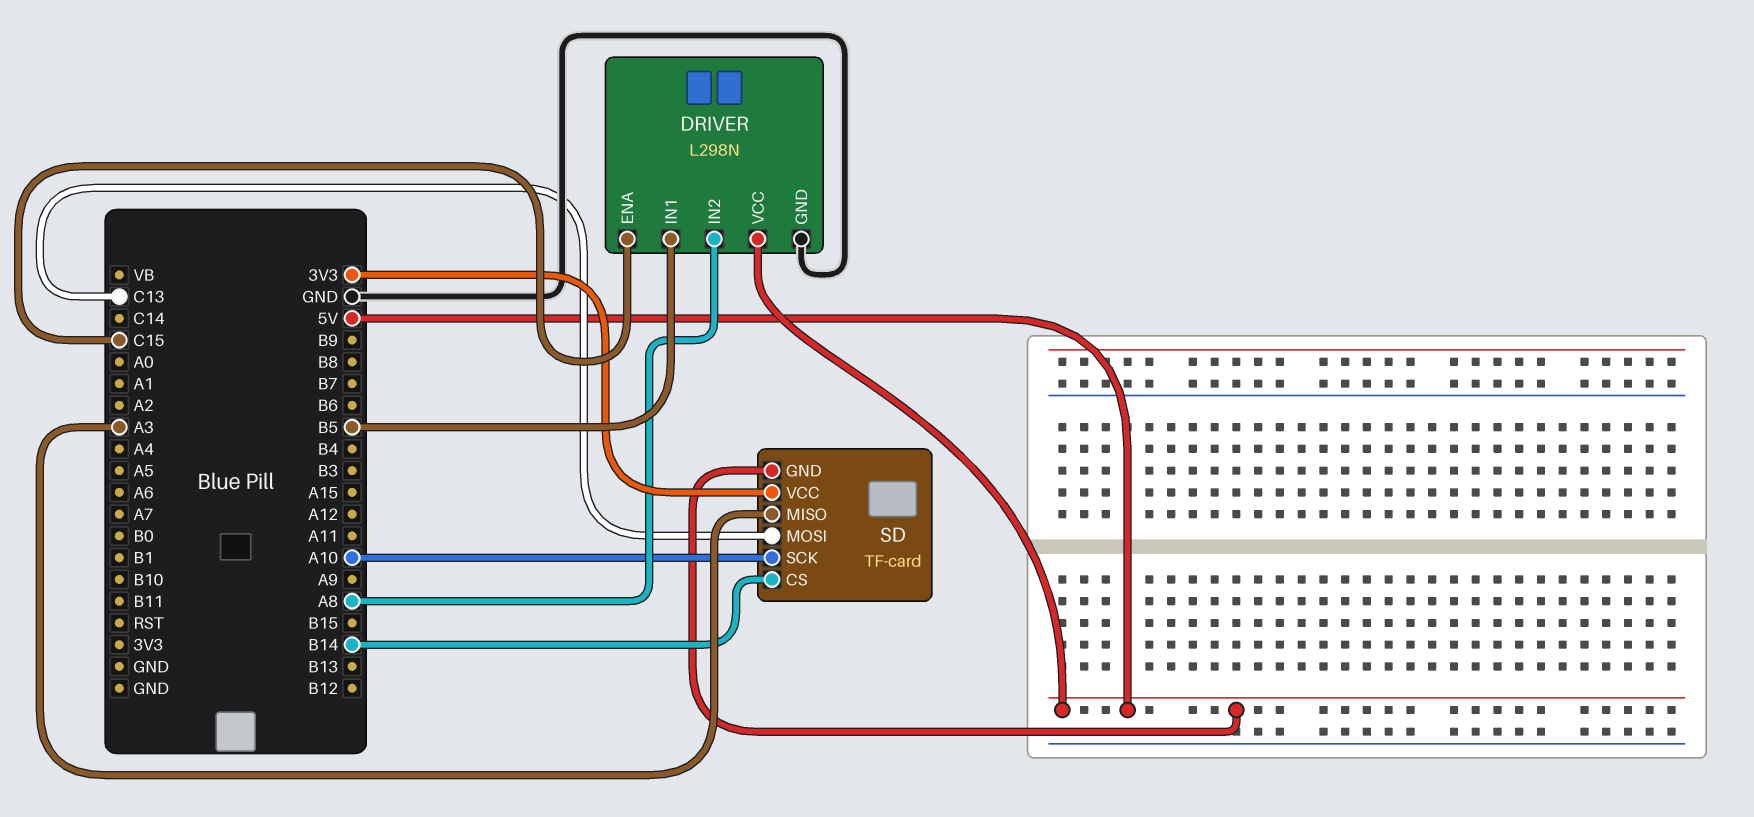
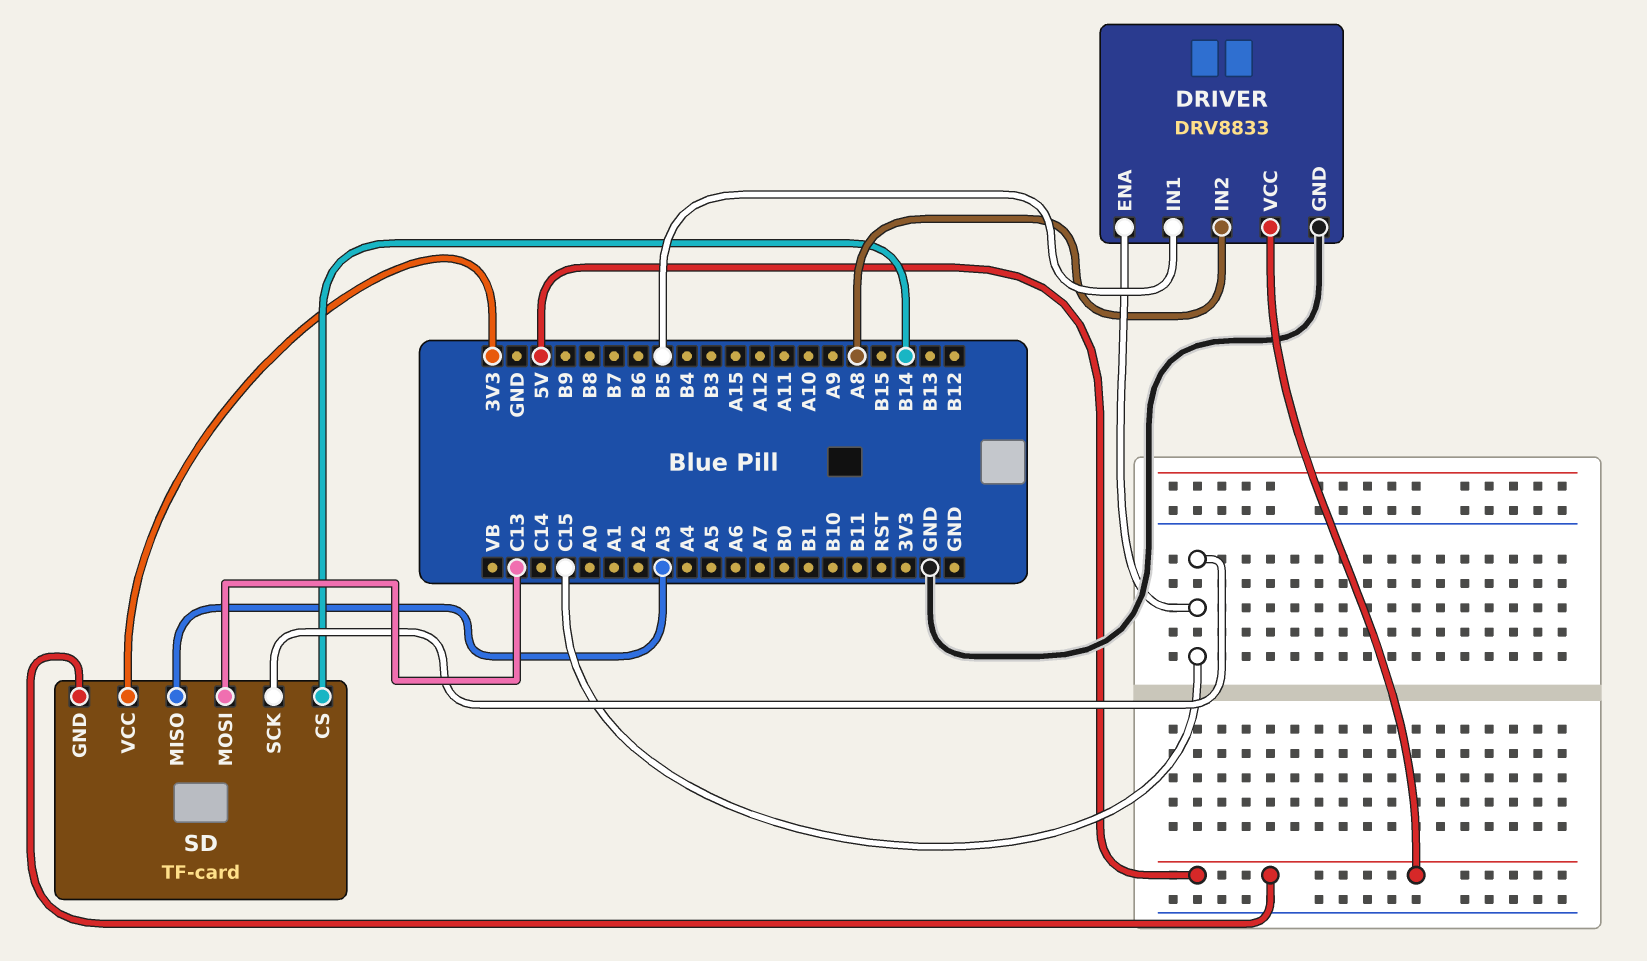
DRIVER: L298N -> DRV8833
SD pin SCK: A10 -> C15

